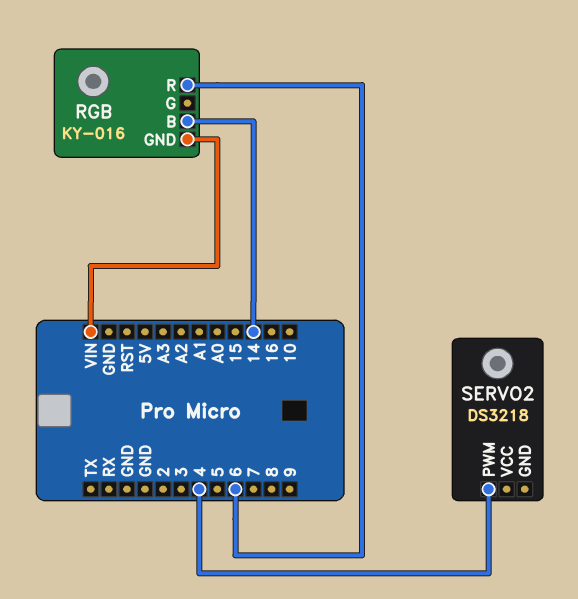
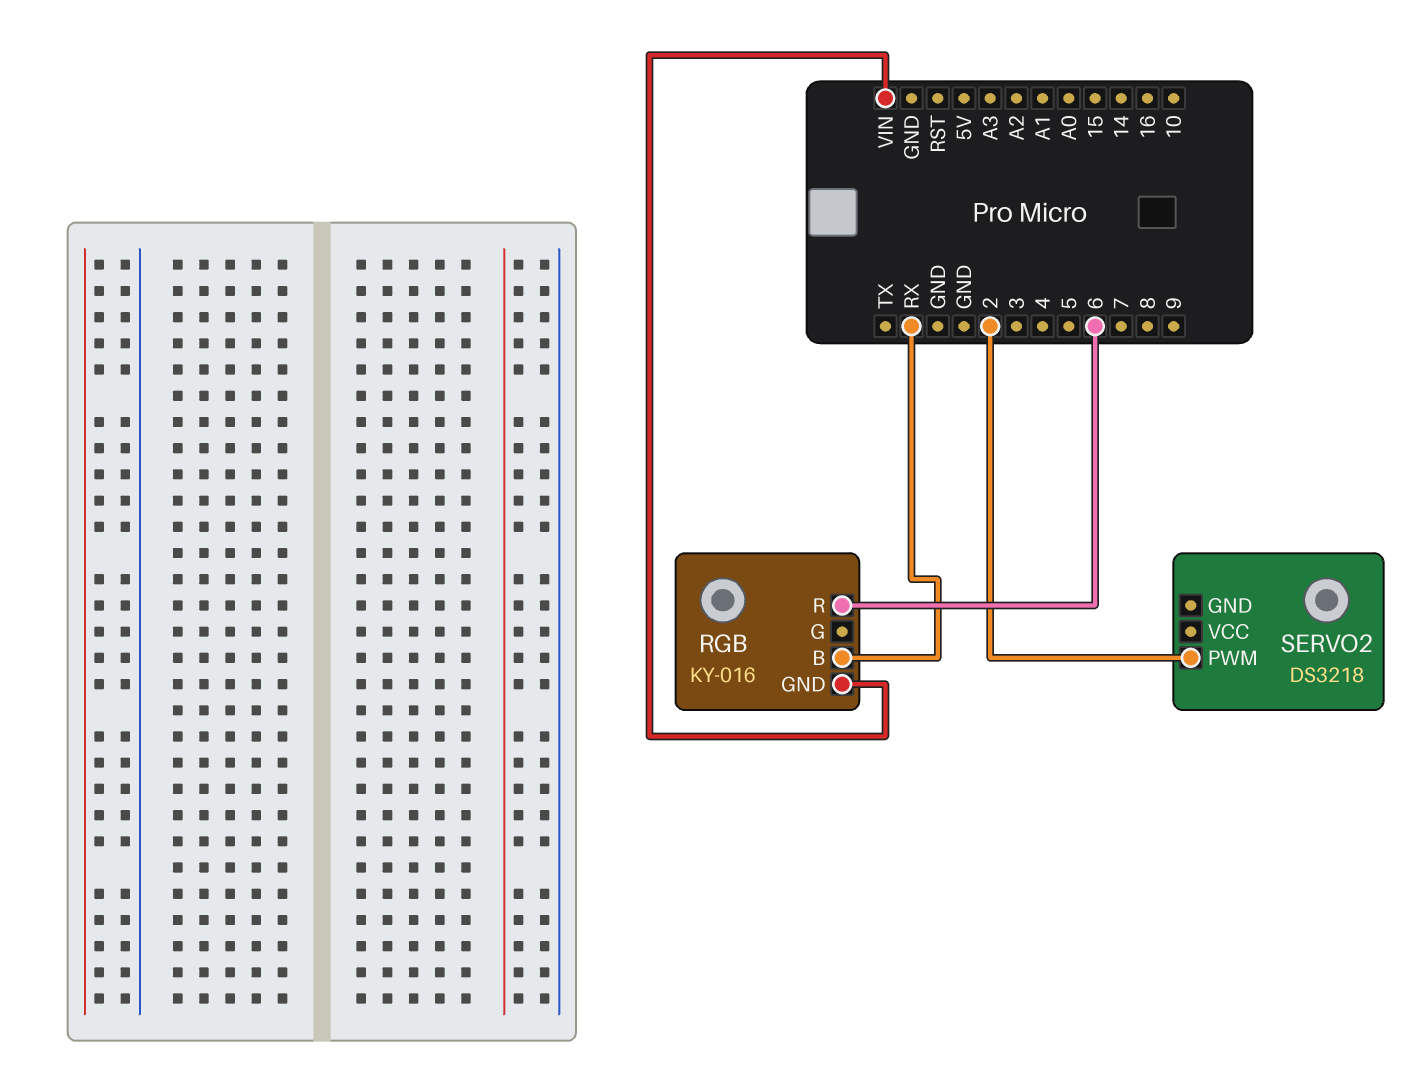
RGB pin B: 14 -> RX
SERVO2 pin PWM: 4 -> 2

